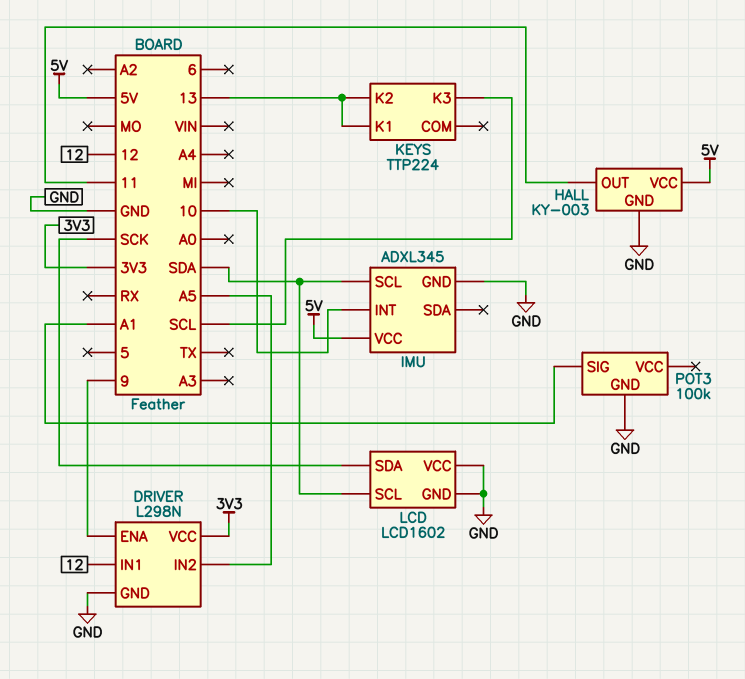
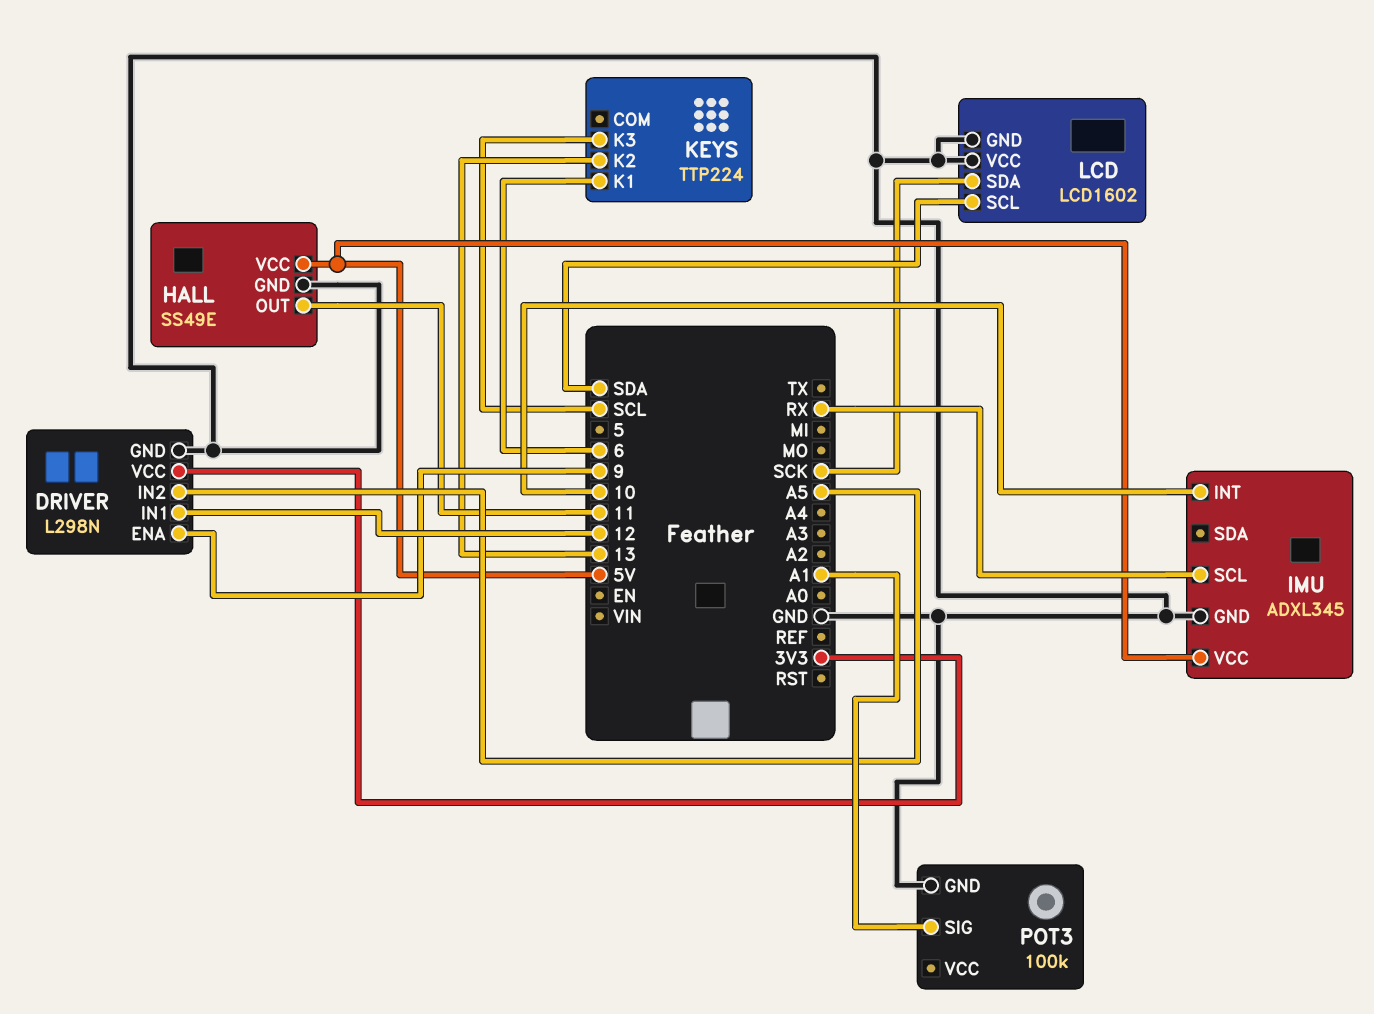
HALL: KY-003 -> SS49E
IMU pin SCL: SDA -> RX
KEYS pin K1: 13 -> 6

